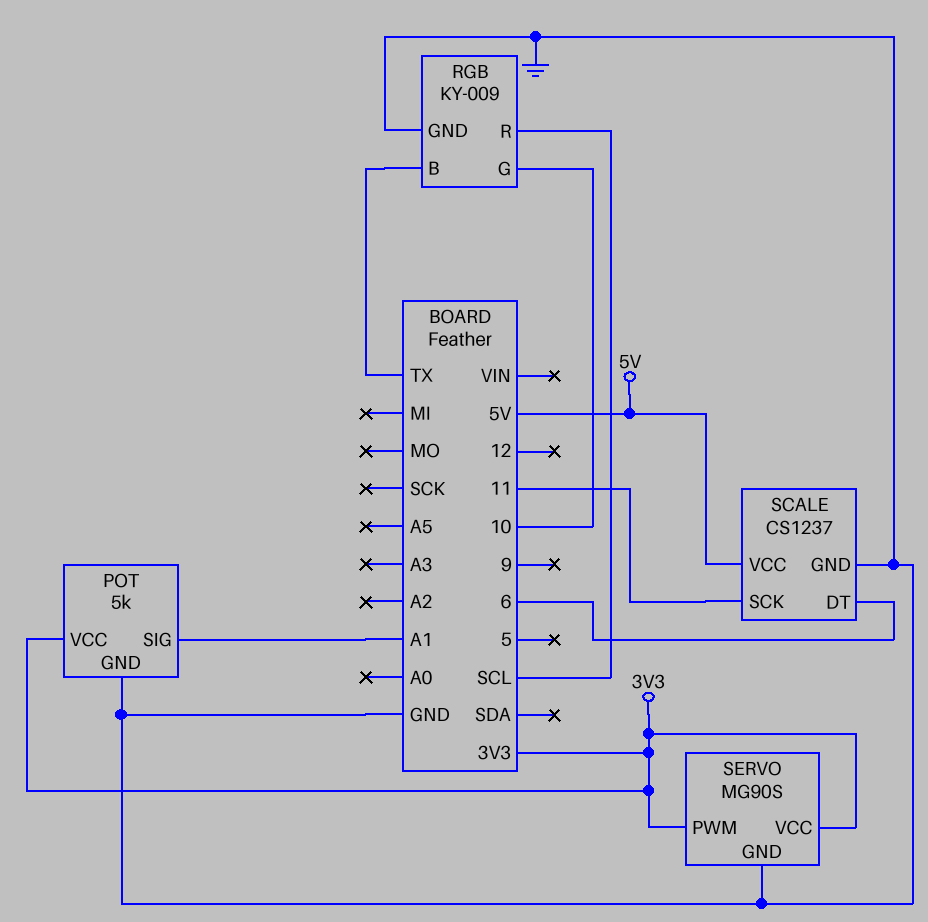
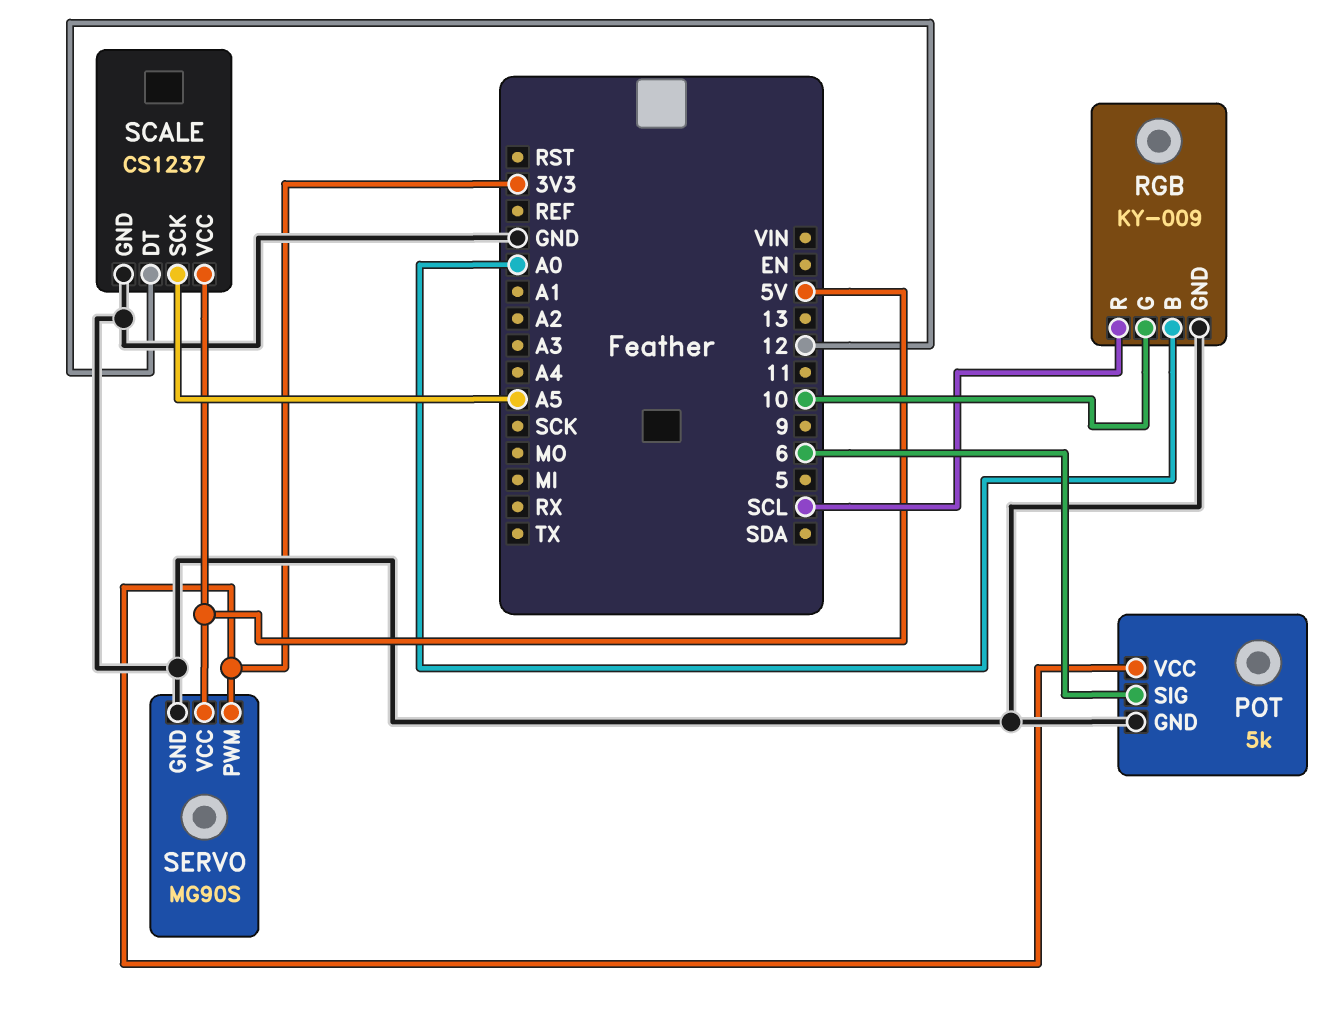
POT pin SIG: A1 -> 6
RGB pin B: TX -> A0
SCALE pin DT: 6 -> 12
SCALE pin SCK: 11 -> A5
SERVO pin VCC: 3V3 -> 5V

